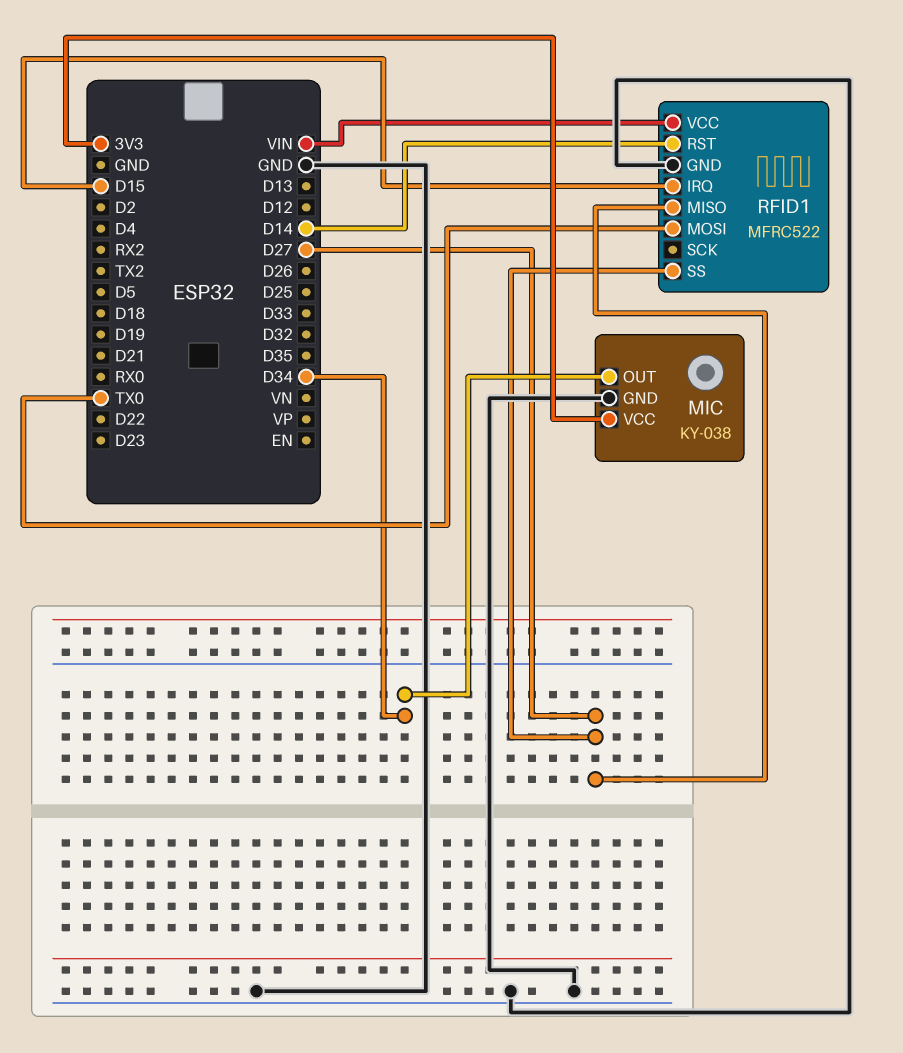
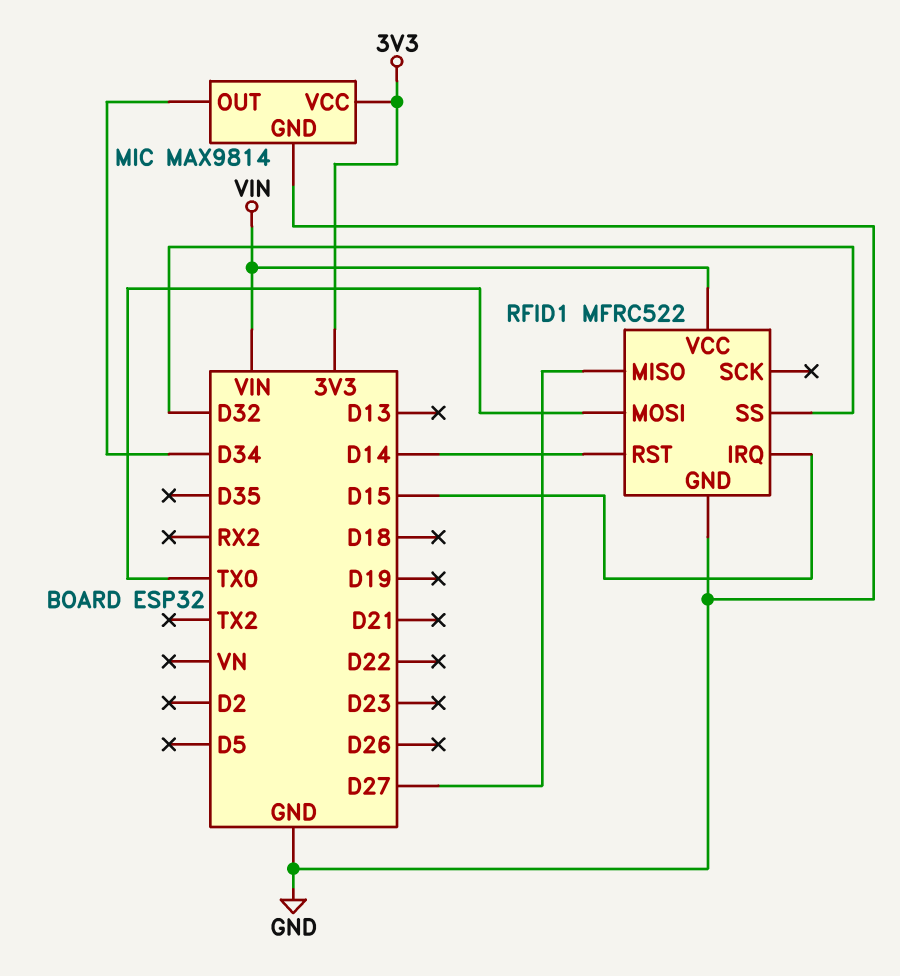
MIC: KY-038 -> MAX9814
RFID1 pin SS: D27 -> D32

